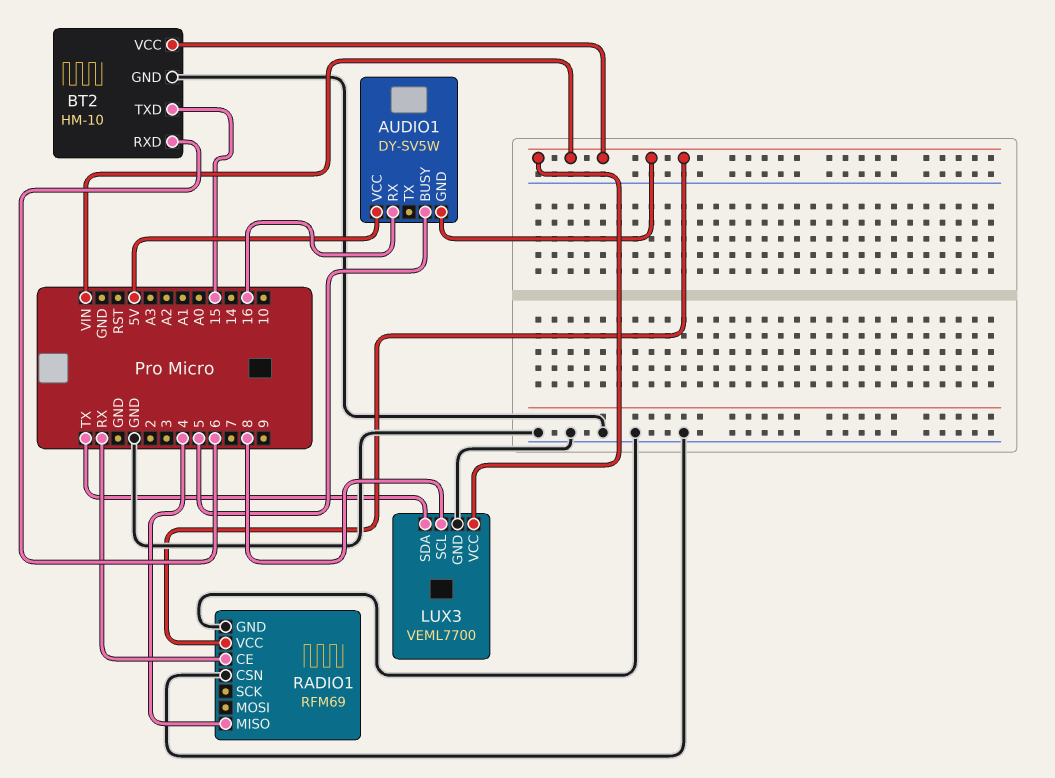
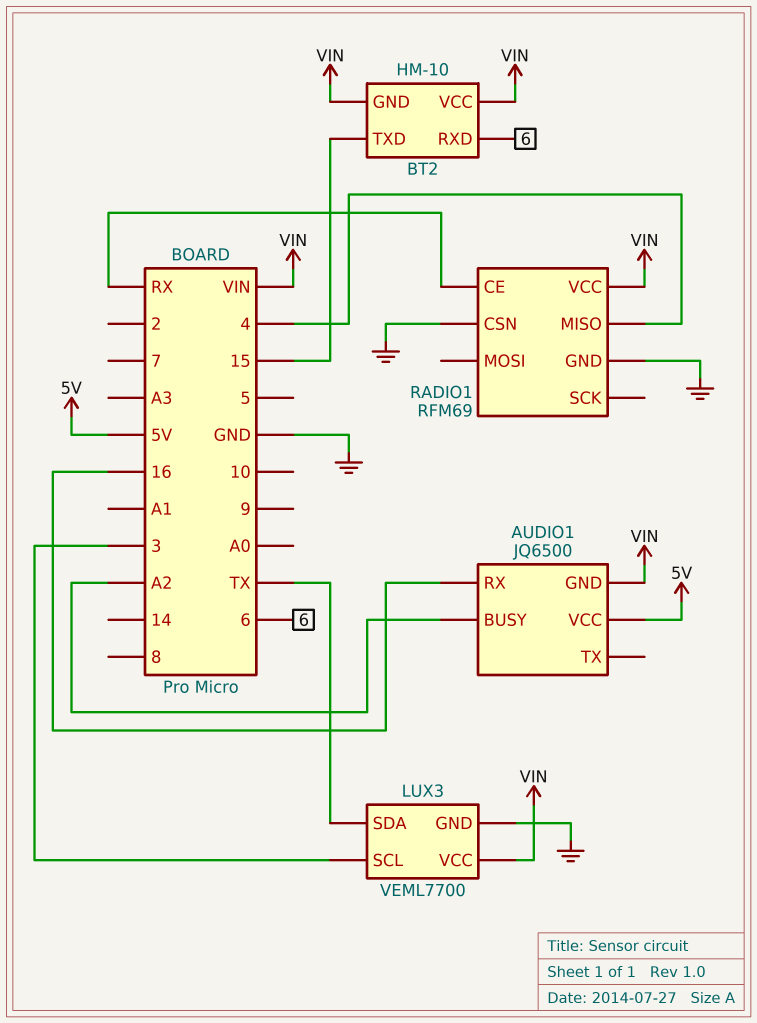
AUDIO1: DY-SV5W -> JQ6500
AUDIO1 pin BUSY: 5 -> A2
BT2 pin GND: GND -> VIN
LUX3 pin SCL: 8 -> 3

